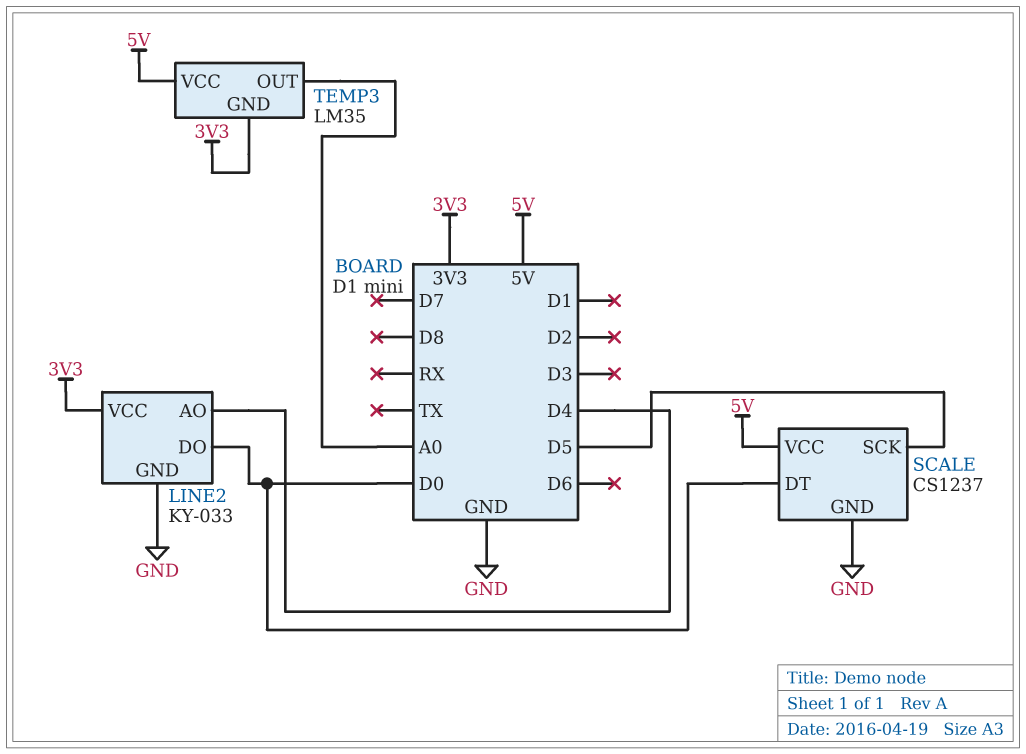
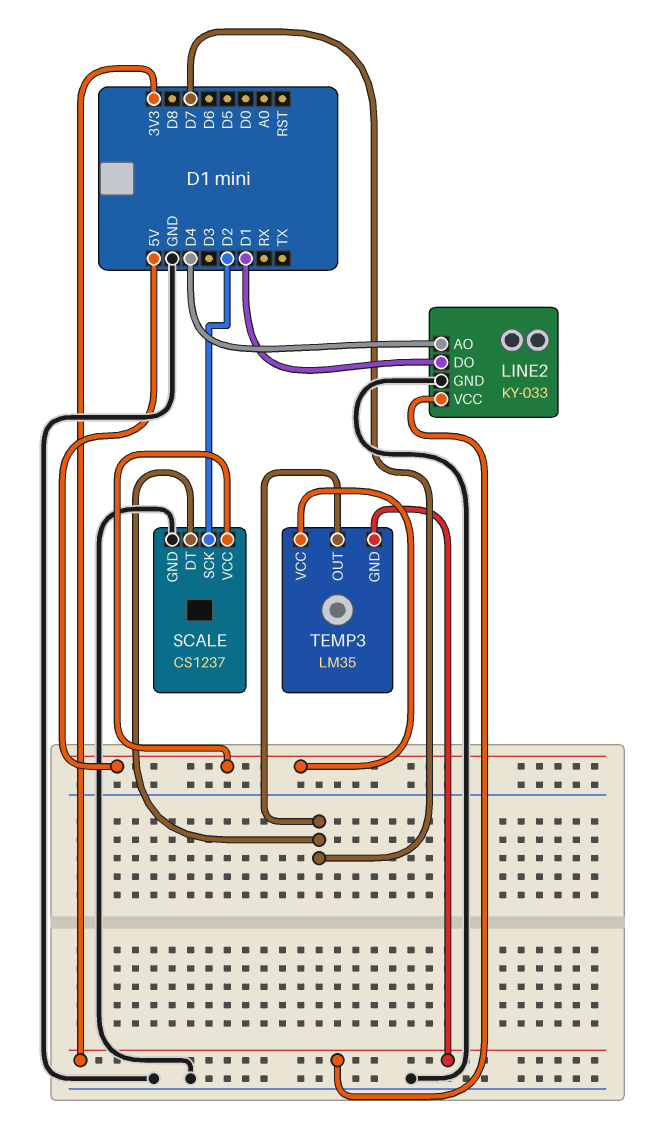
LINE2 pin DO: D0 -> D1
SCALE pin DT: D0 -> D7
SCALE pin SCK: D5 -> D2
TEMP3 pin OUT: A0 -> D7

